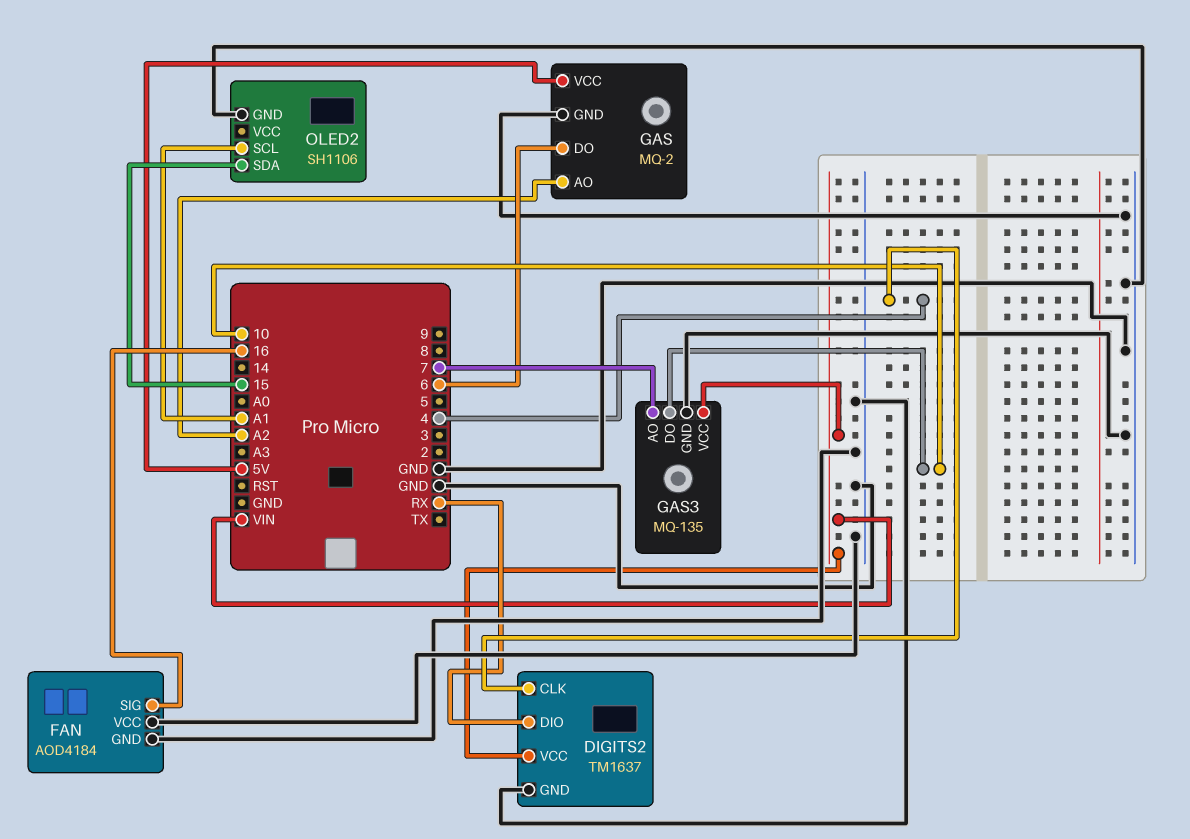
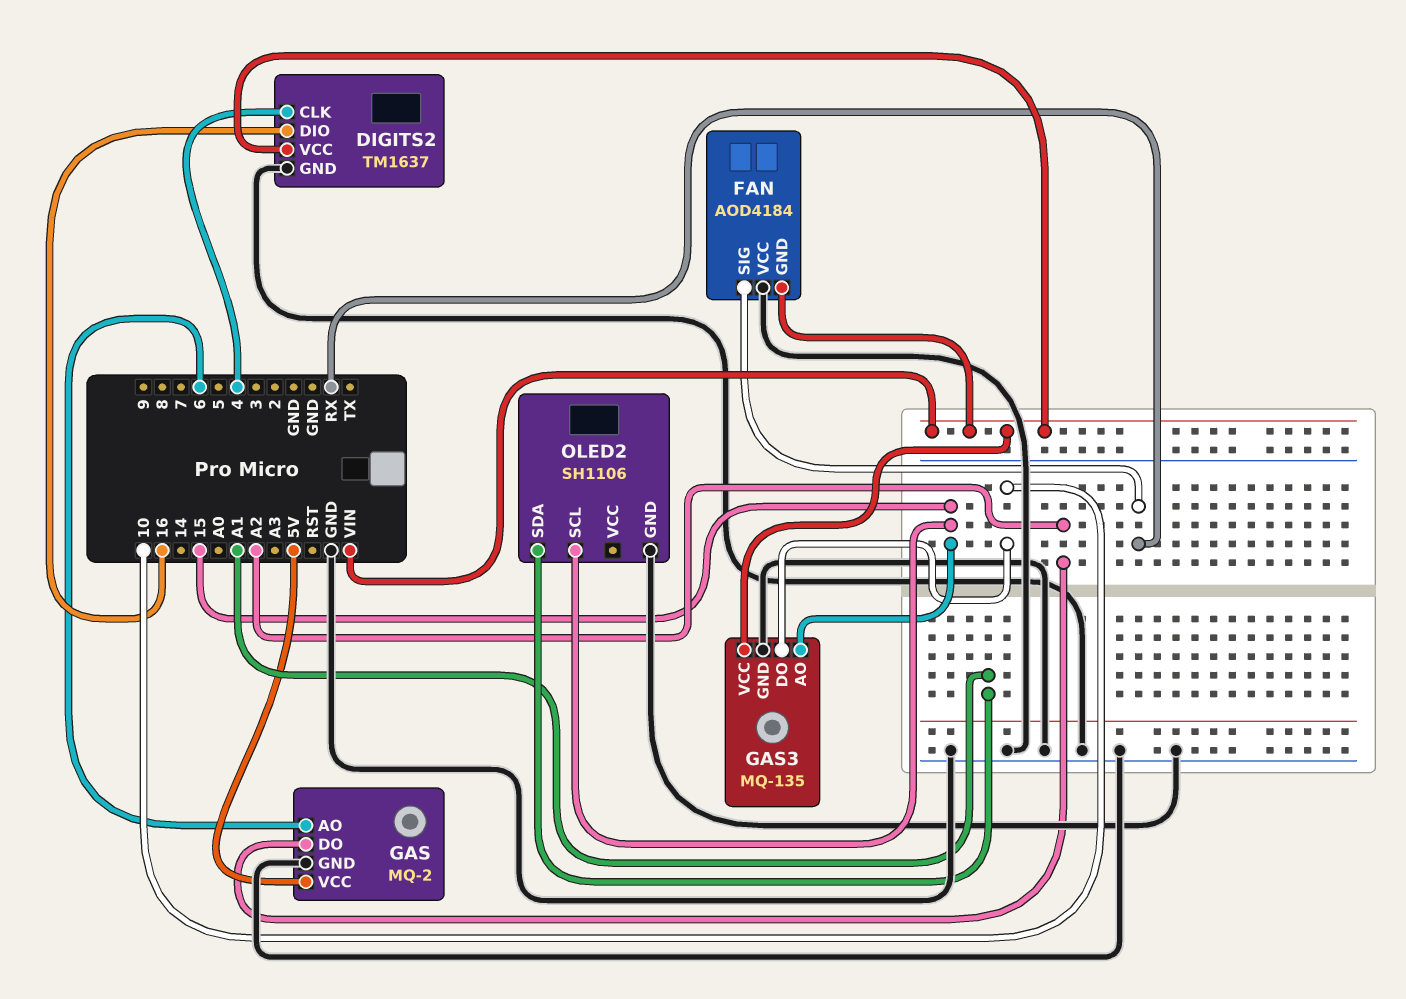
DIGITS2 pin DIO: RX -> 16
FAN pin GND: GND -> VIN
FAN pin SIG: 16 -> RX
GAS pin AO: A2 -> 6
GAS pin DO: 6 -> A2
GAS3 pin AO: 7 -> 15
OLED2 pin SCL: A1 -> 15
OLED2 pin SDA: 15 -> A1

